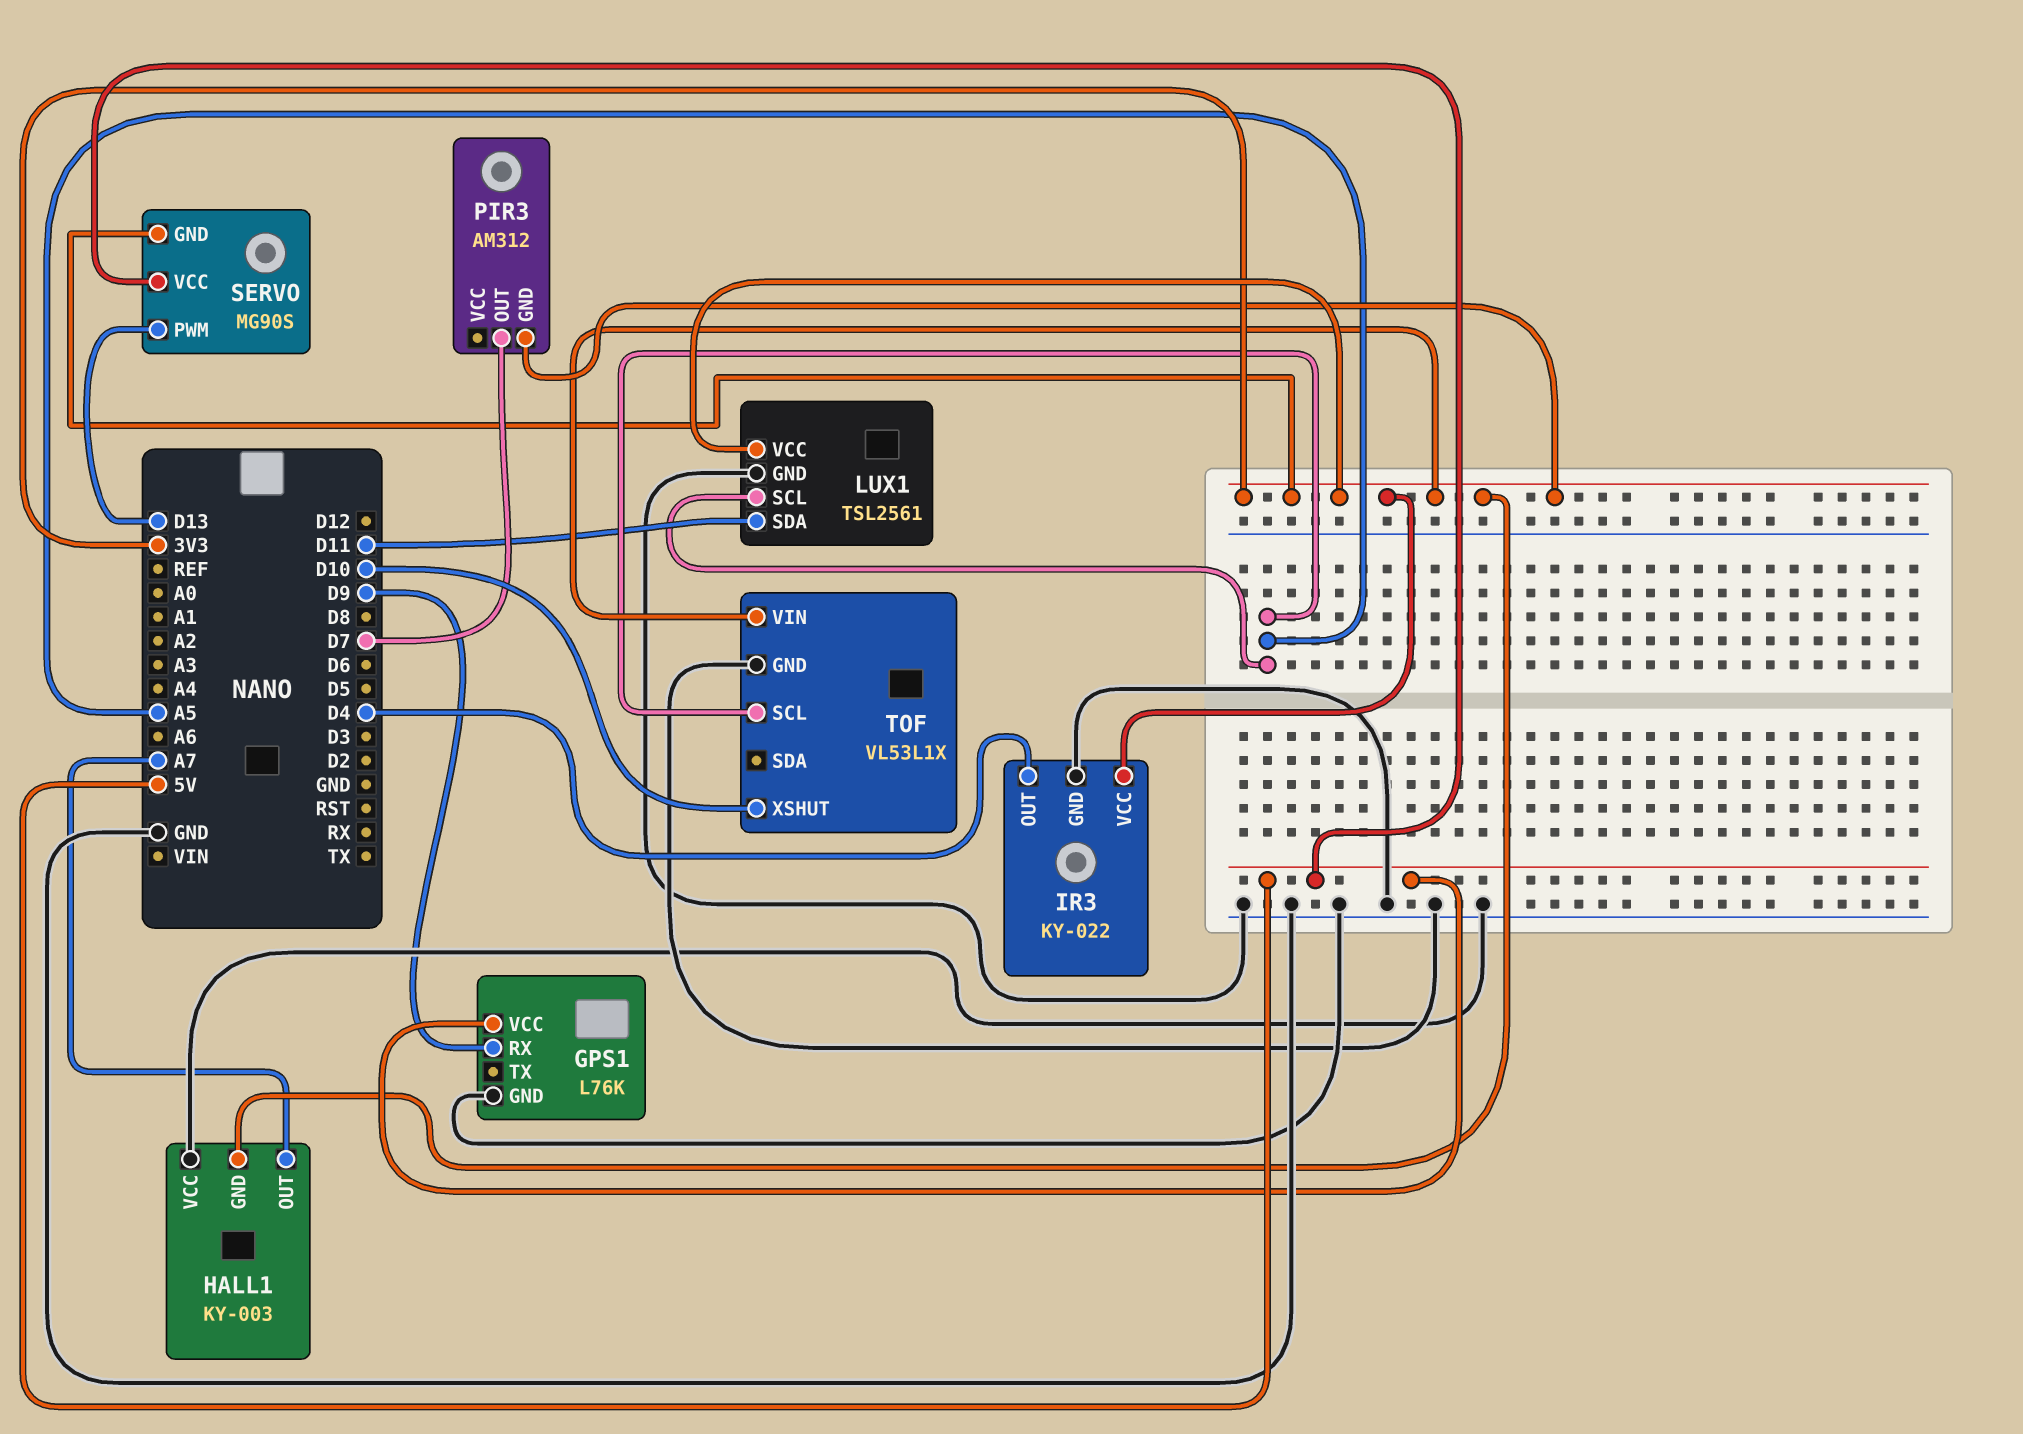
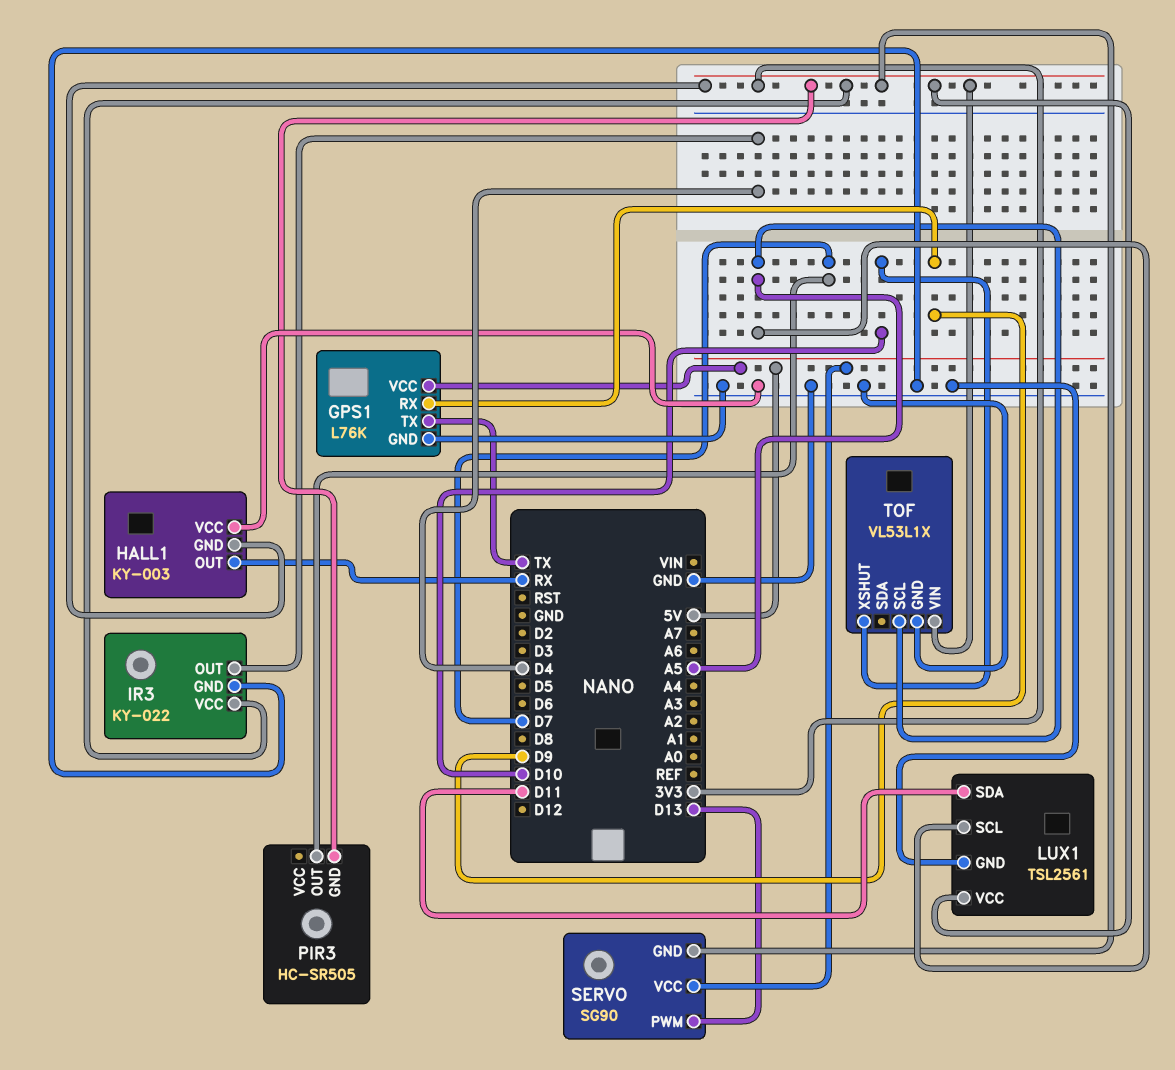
GPS1 pin TX: none -> TX
HALL1 pin OUT: A7 -> RX
PIR3: AM312 -> HC-SR505
SERVO: MG90S -> SG90

